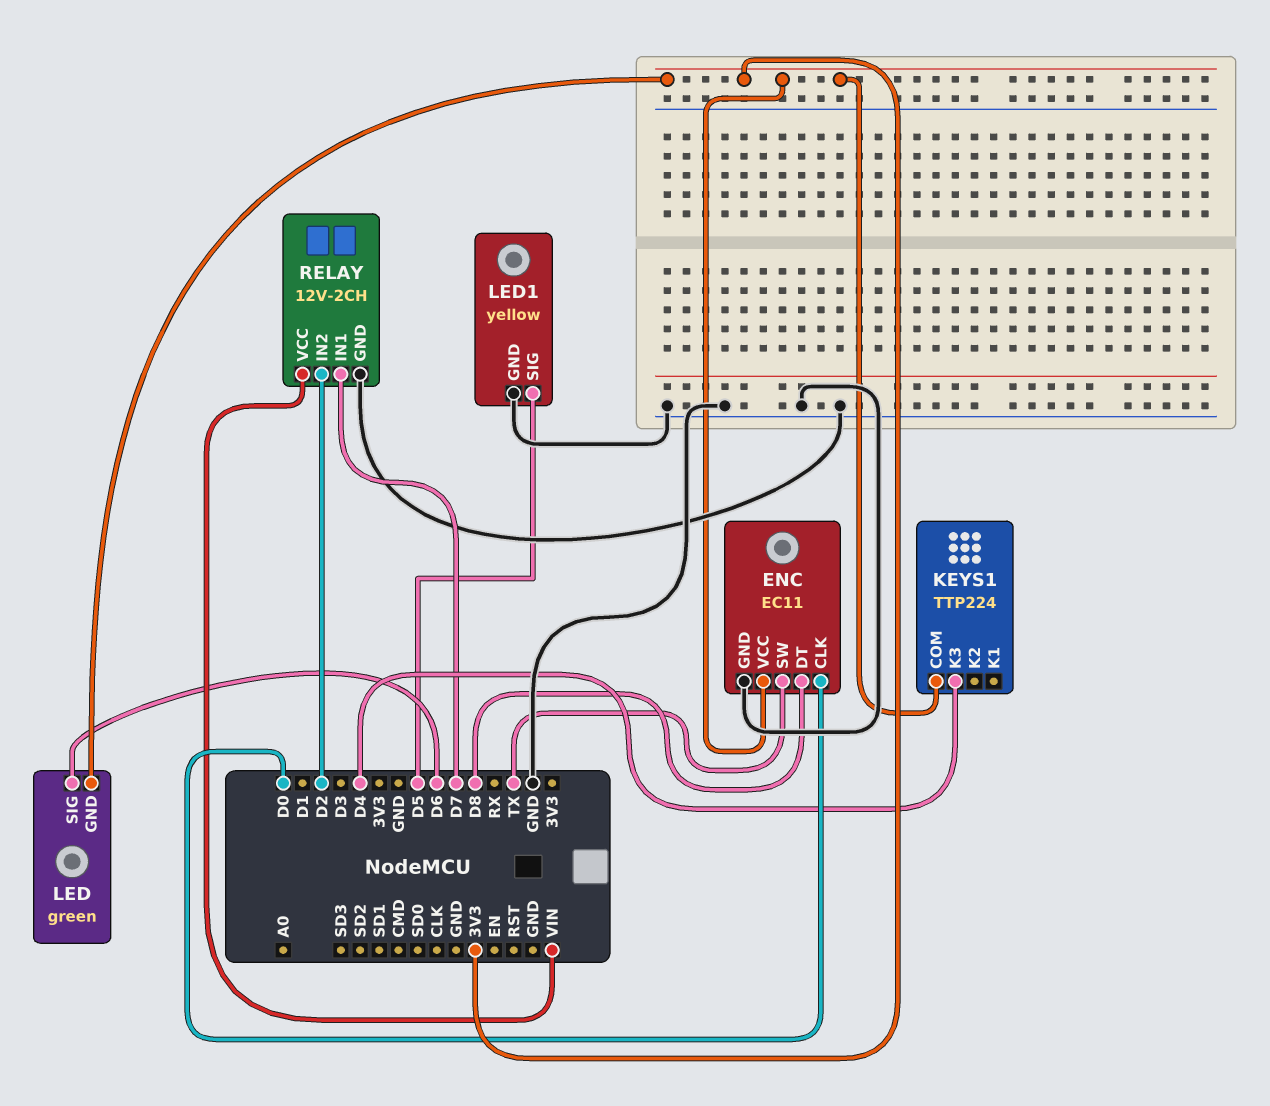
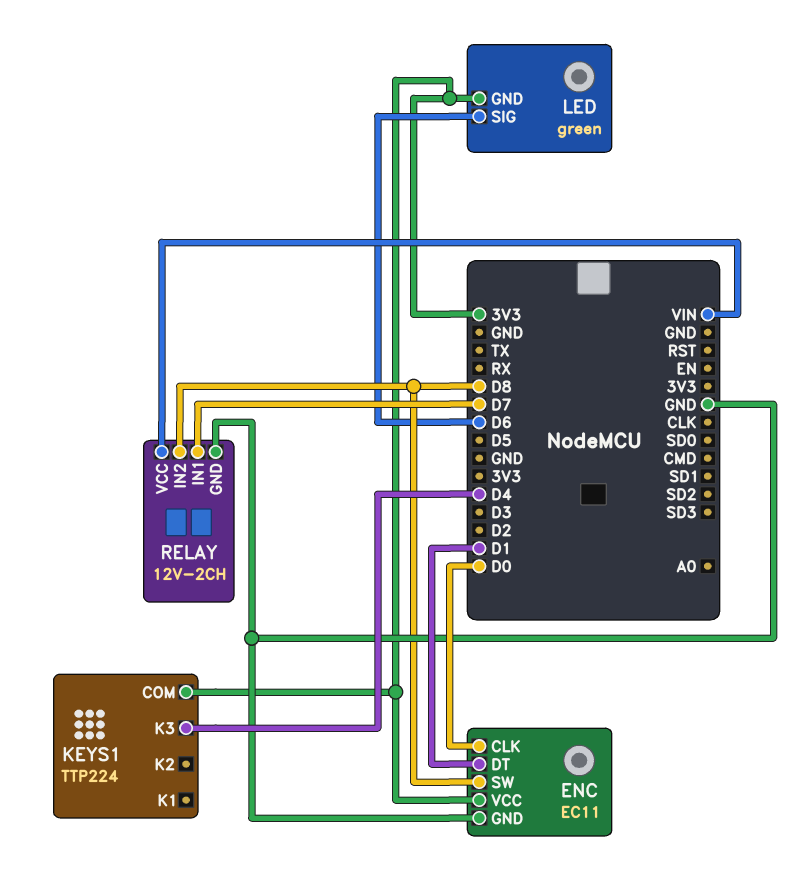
ENC pin DT: D8 -> D1
ENC pin SW: TX -> D8
LED1: yellow -> none
LED1 pin GND: GND -> none
LED1 pin SIG: D5 -> none
RELAY pin IN2: D2 -> D8

